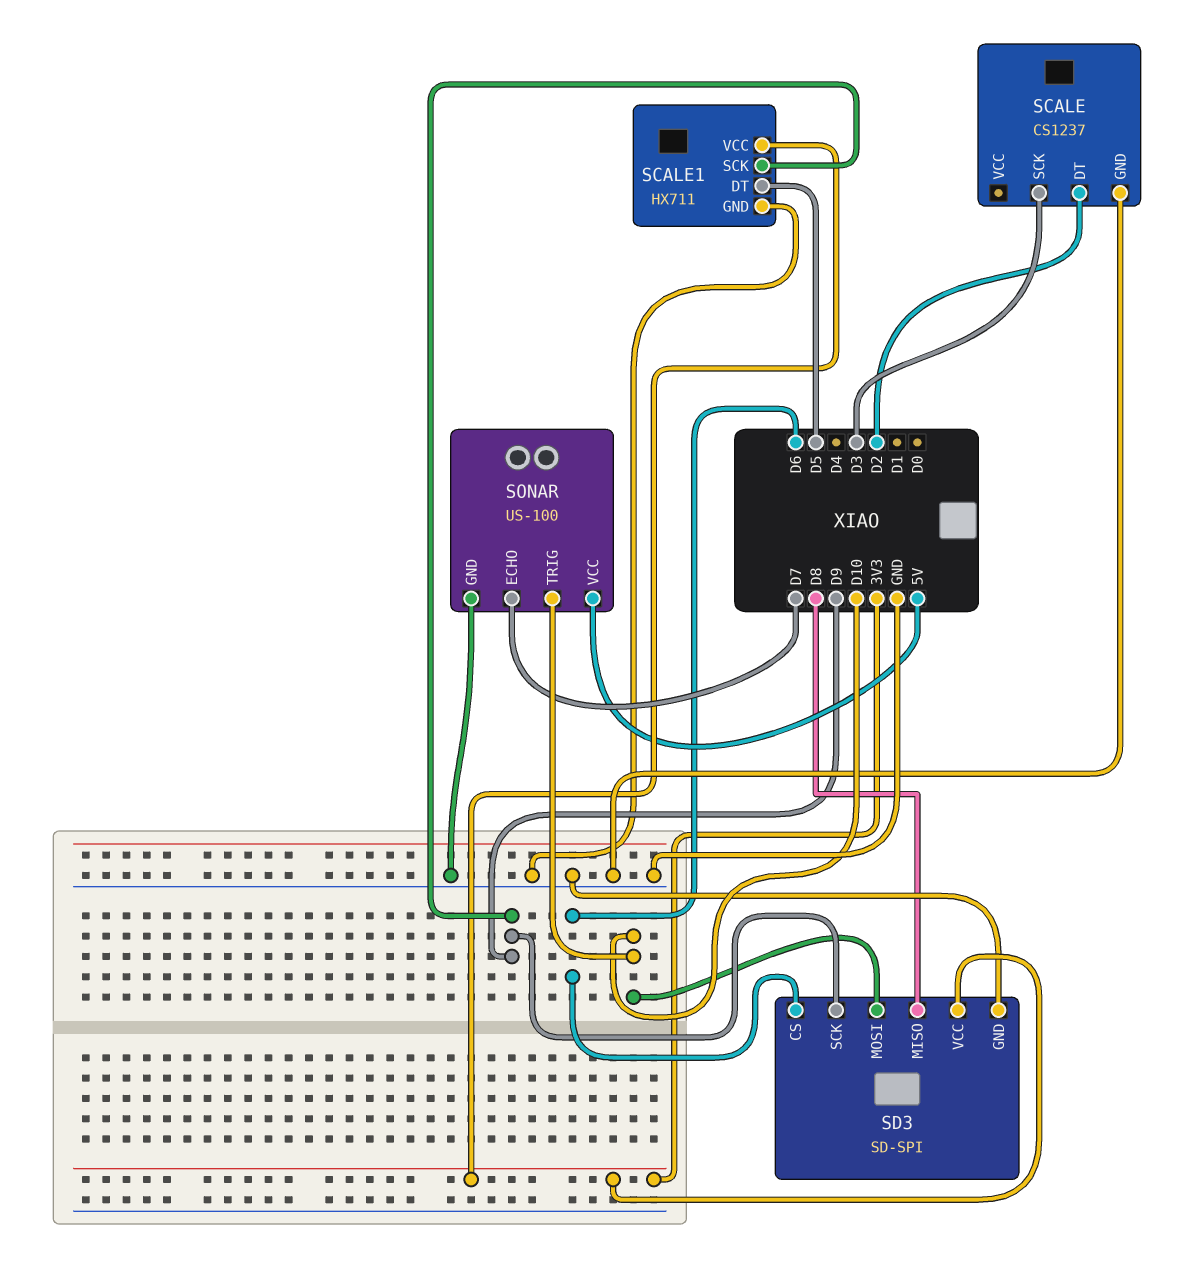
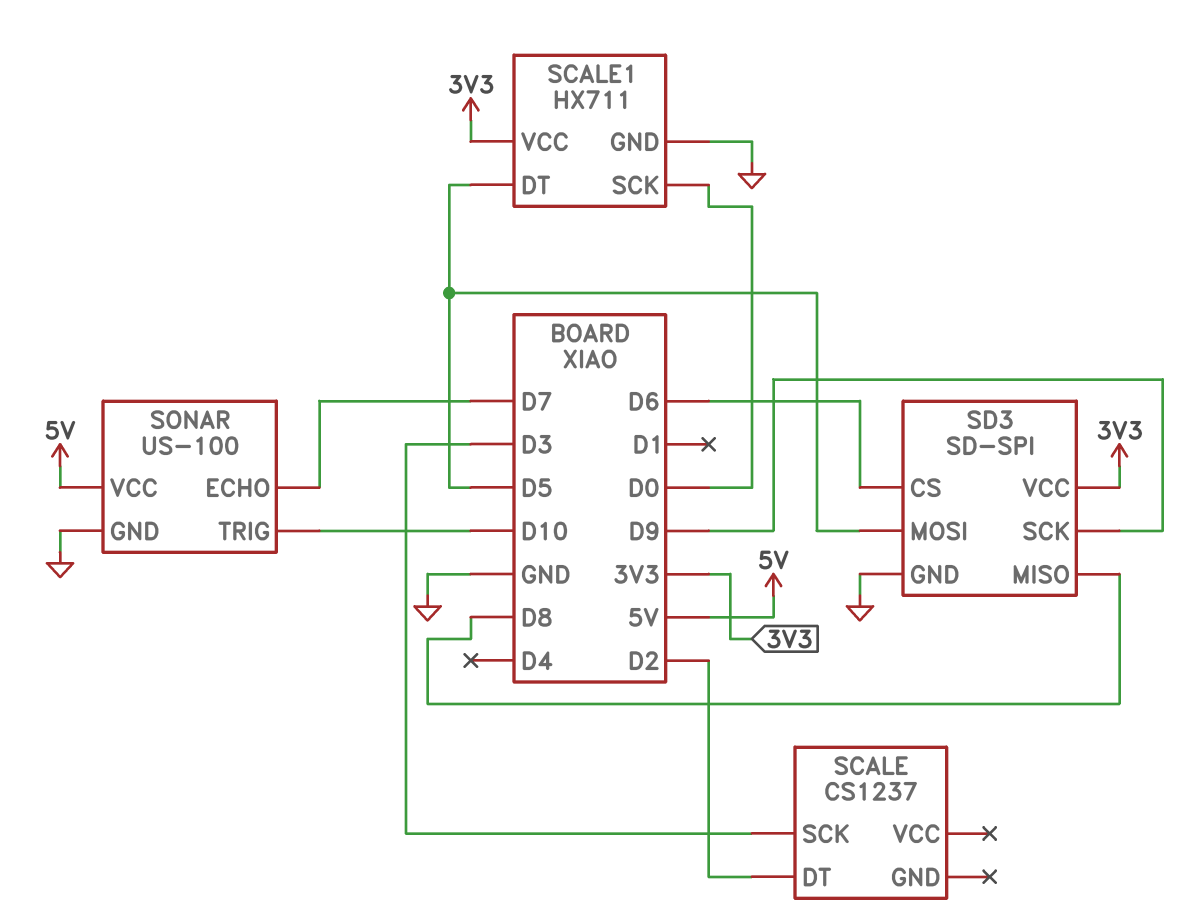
SCALE pin GND: GND -> none
SCALE1 pin SCK: D9 -> D0
SD3 pin MOSI: D10 -> D5

